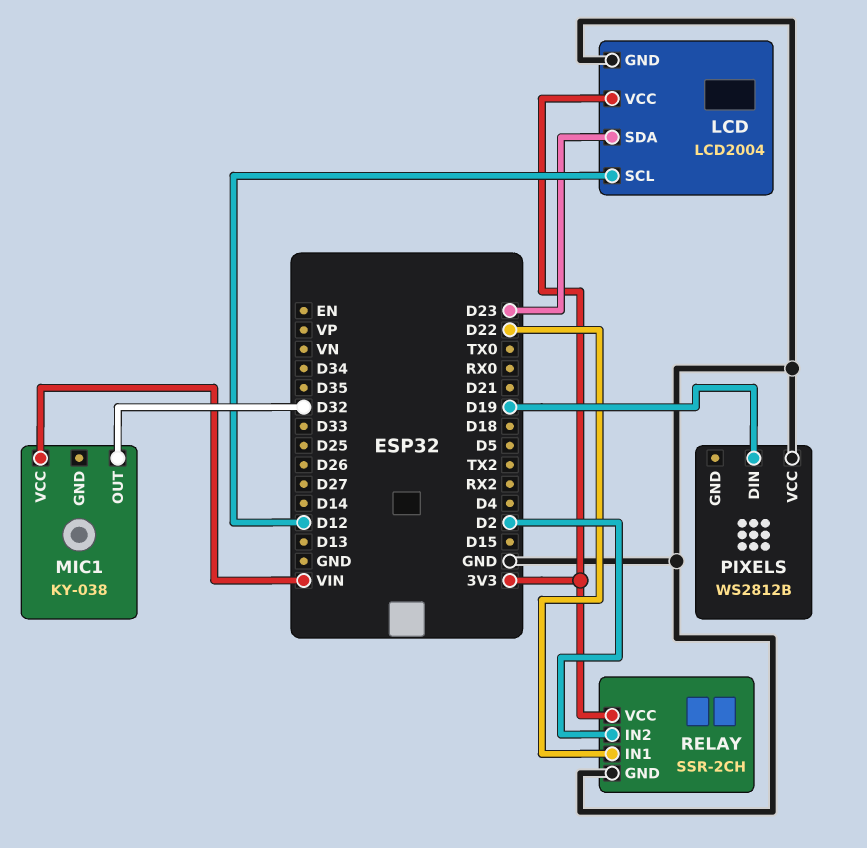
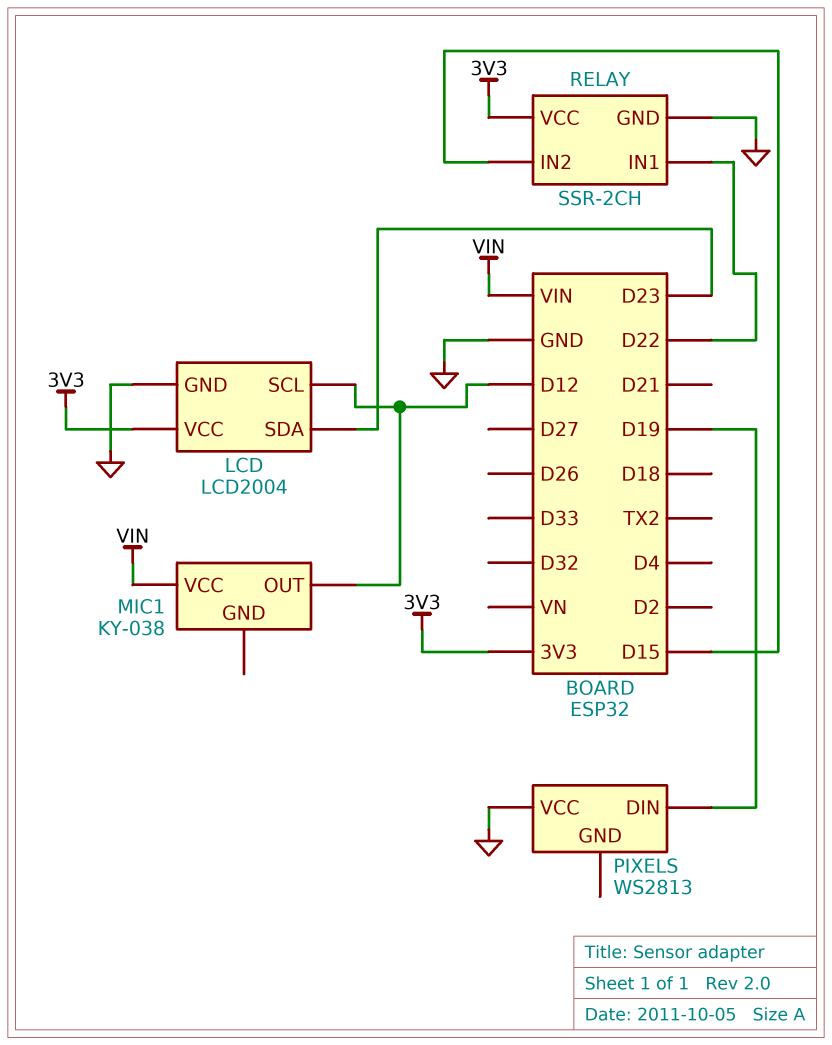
MIC1 pin OUT: D32 -> D12
PIXELS: WS2812B -> WS2813
RELAY pin IN2: D2 -> D15

